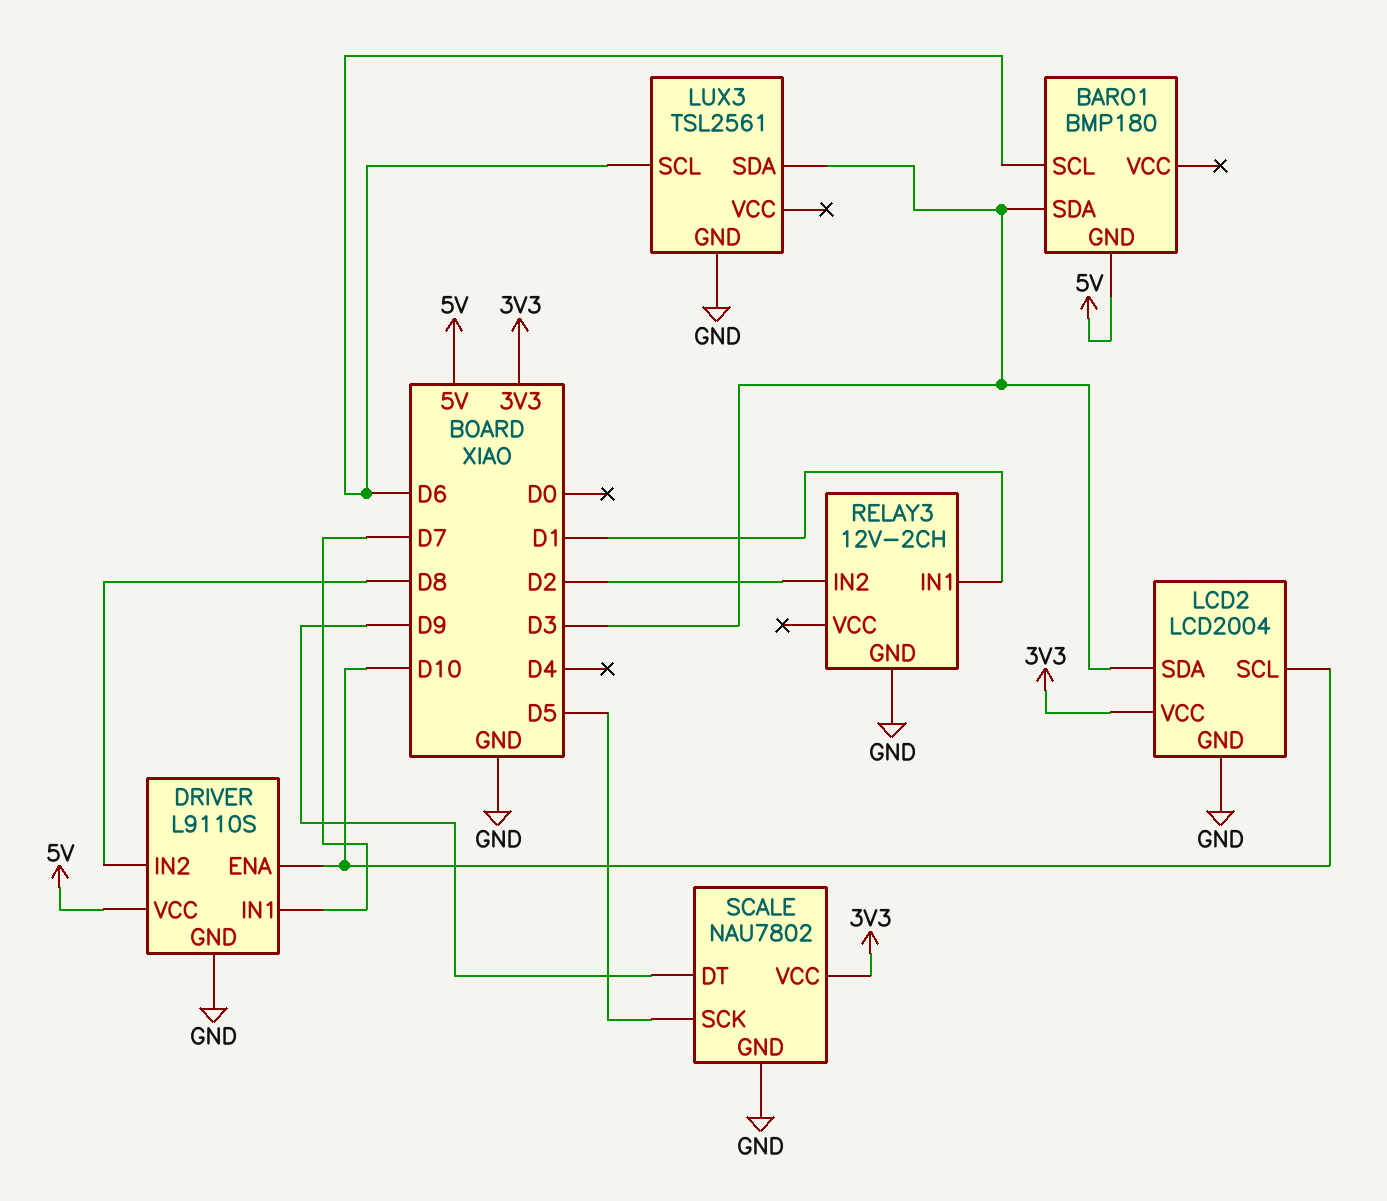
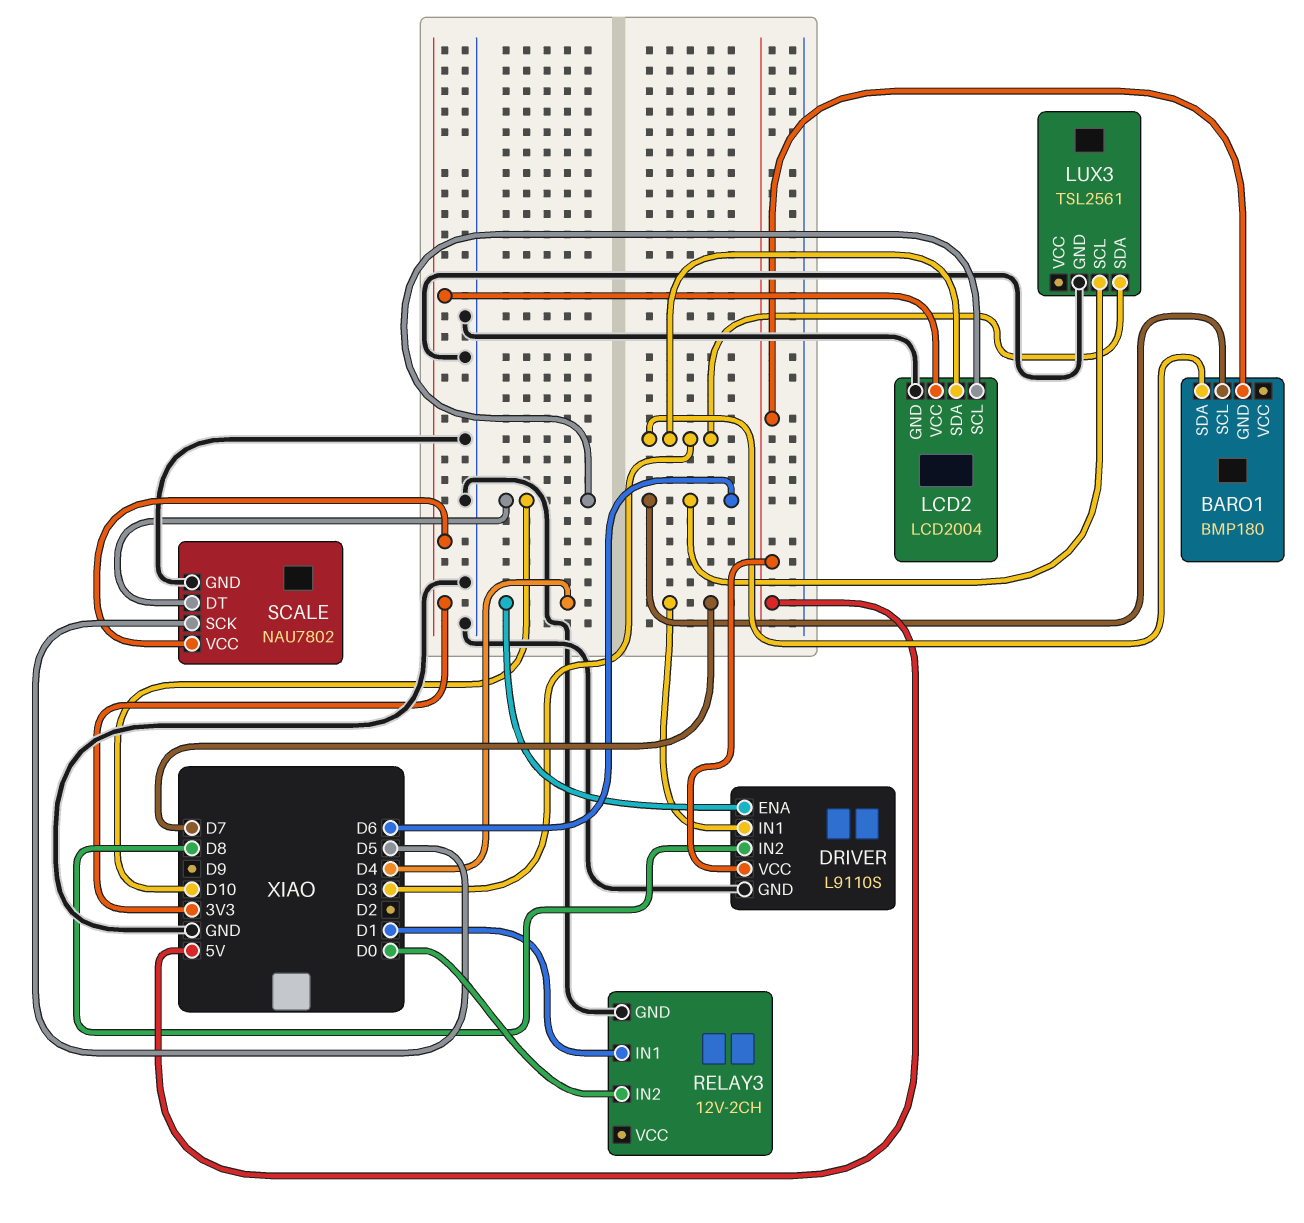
DRIVER pin ENA: D10 -> D4
RELAY3 pin IN2: D2 -> D0
SCALE pin DT: D9 -> D10

